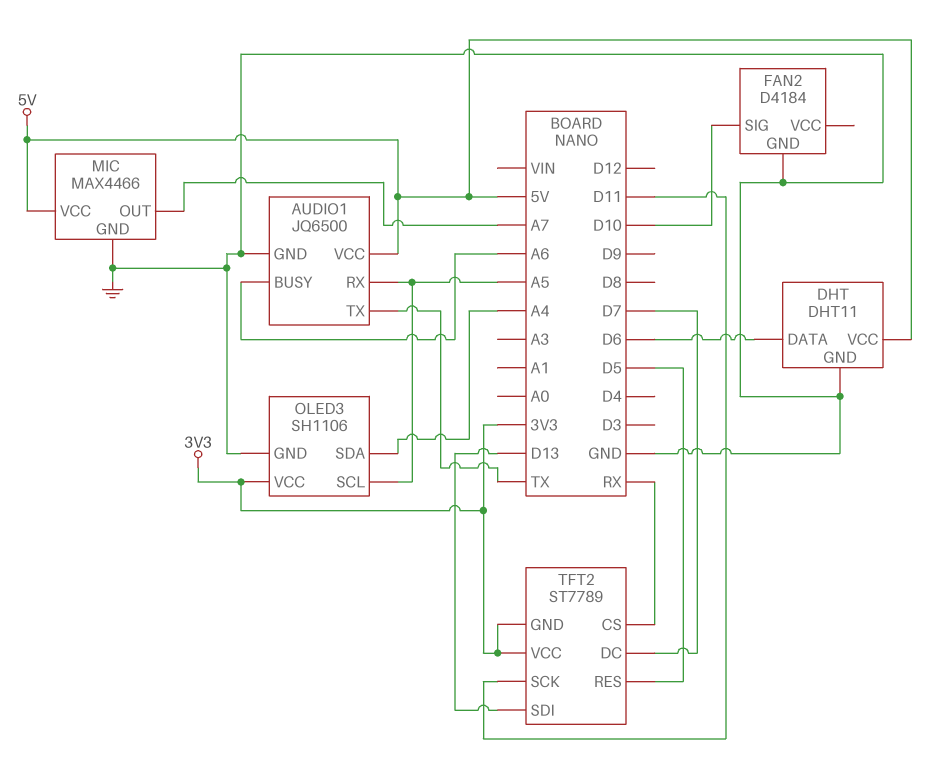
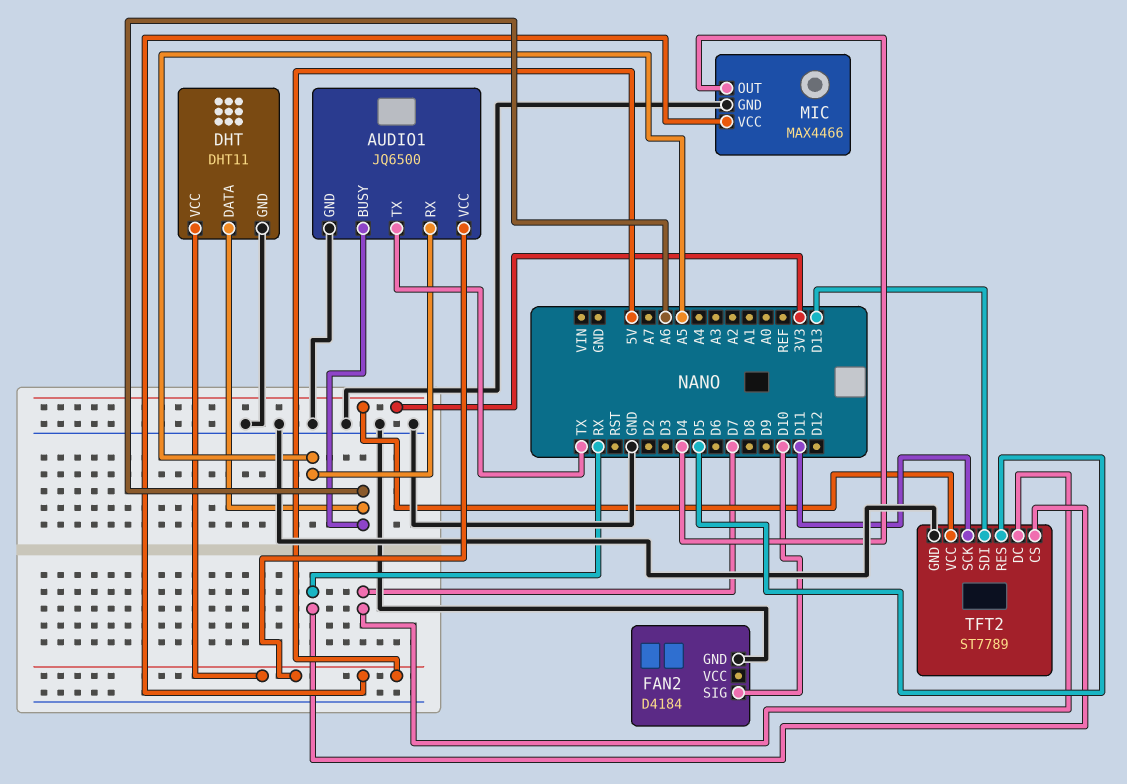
DHT pin DATA: D6 -> A6
MIC pin OUT: A7 -> D4
OLED3: SH1106 -> none
OLED3 pin GND: GND -> none
OLED3 pin SCL: A5 -> none
OLED3 pin SDA: A4 -> none
OLED3 pin VCC: 3V3 -> none
TFT2 pin GND: 3V3 -> GND

